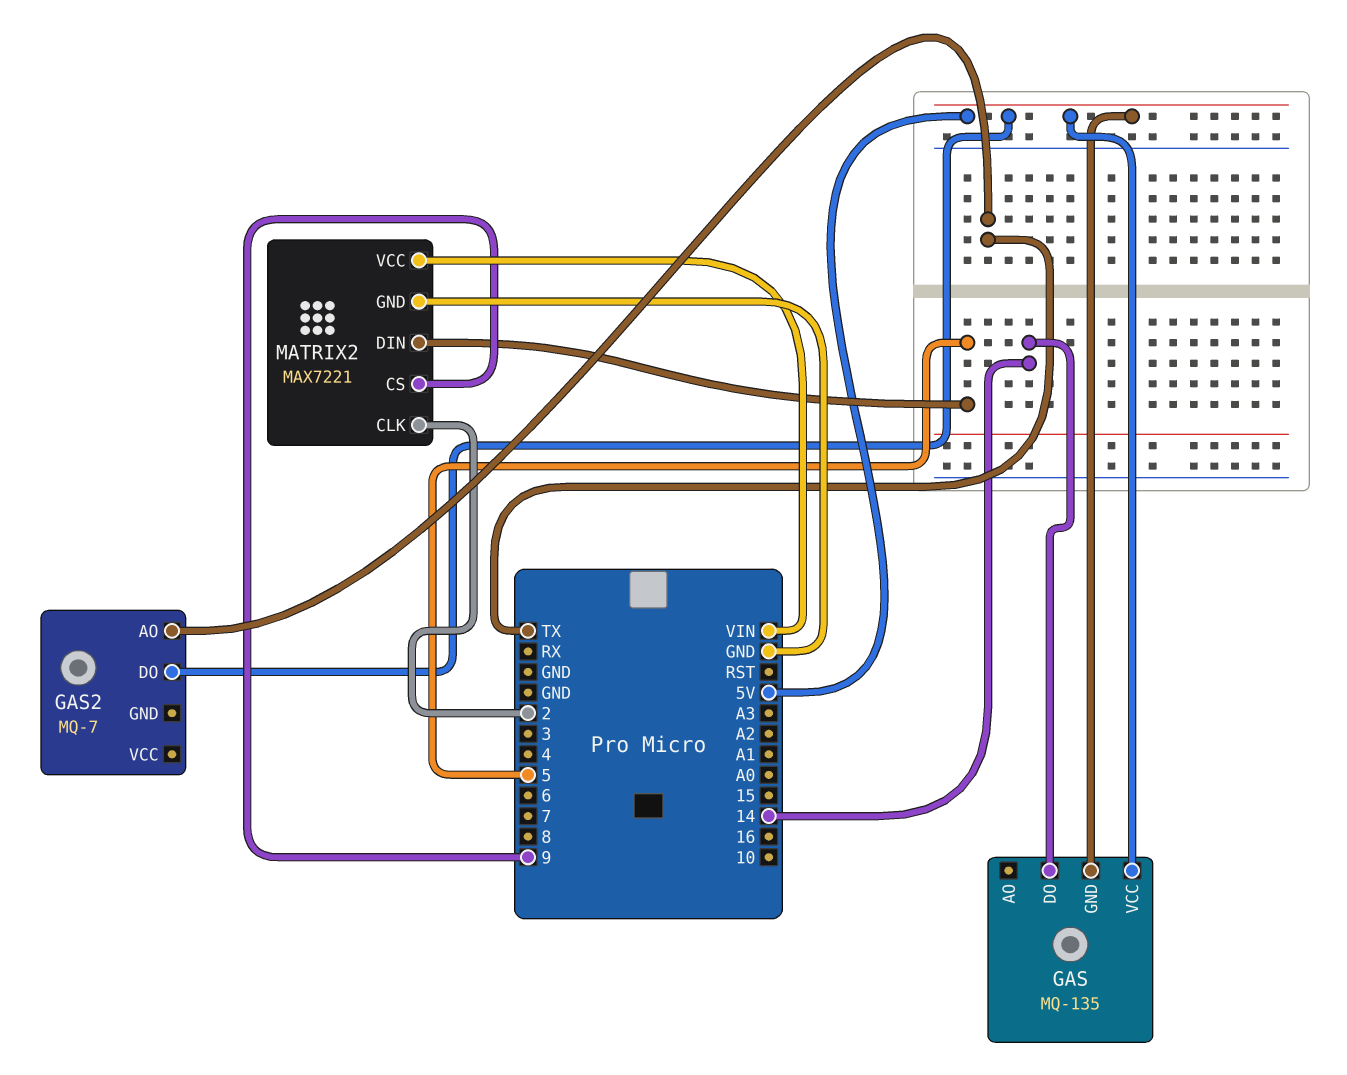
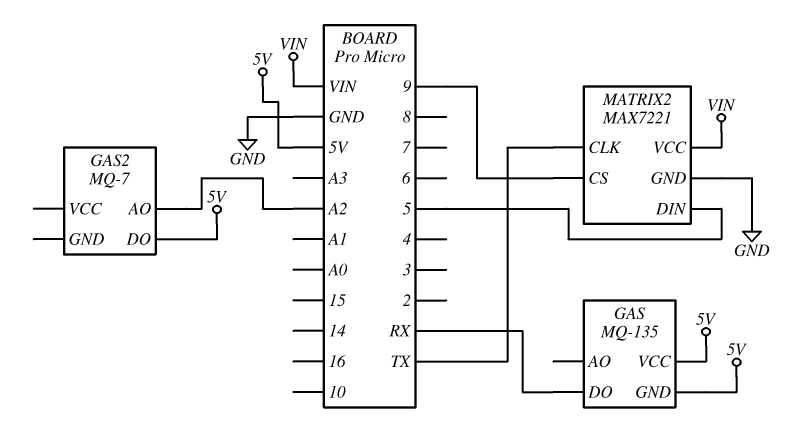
GAS pin DO: 14 -> RX
GAS2 pin AO: TX -> A2
MATRIX2 pin CLK: 2 -> TX

